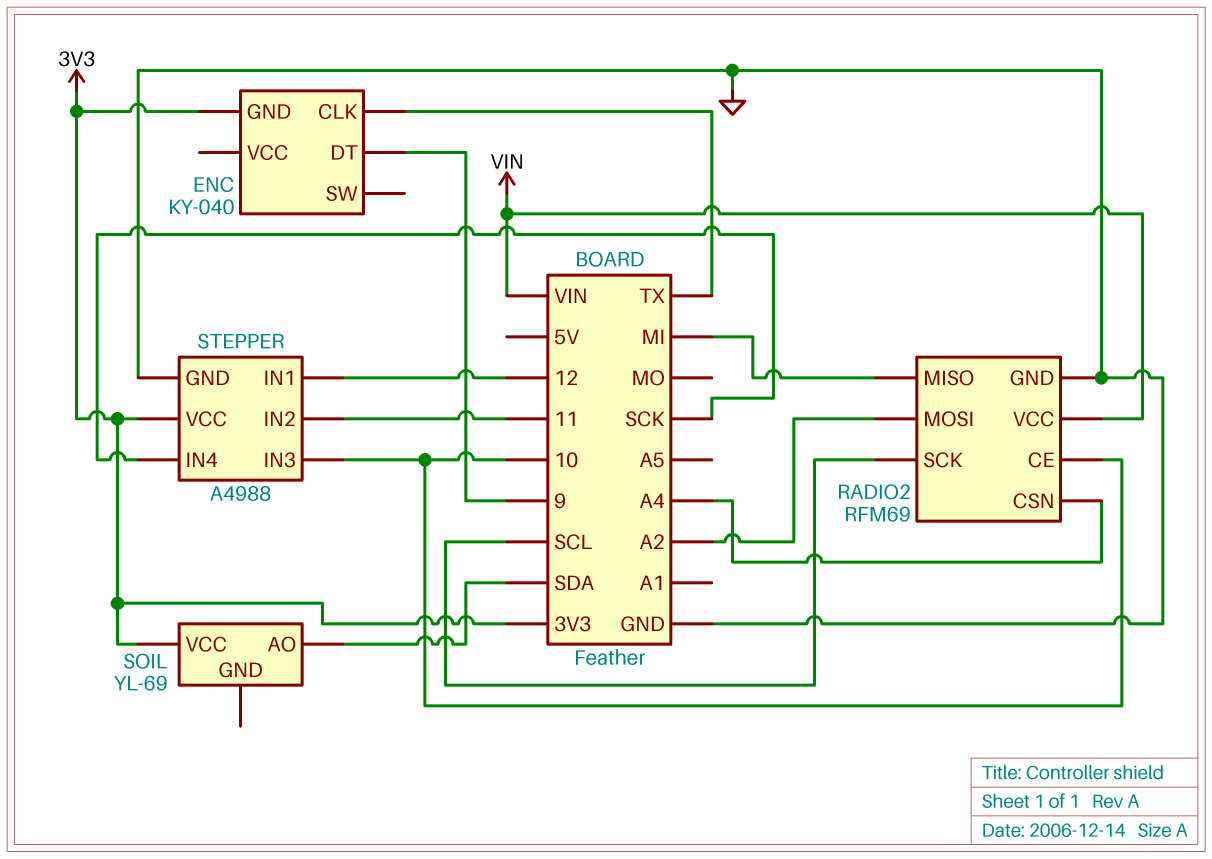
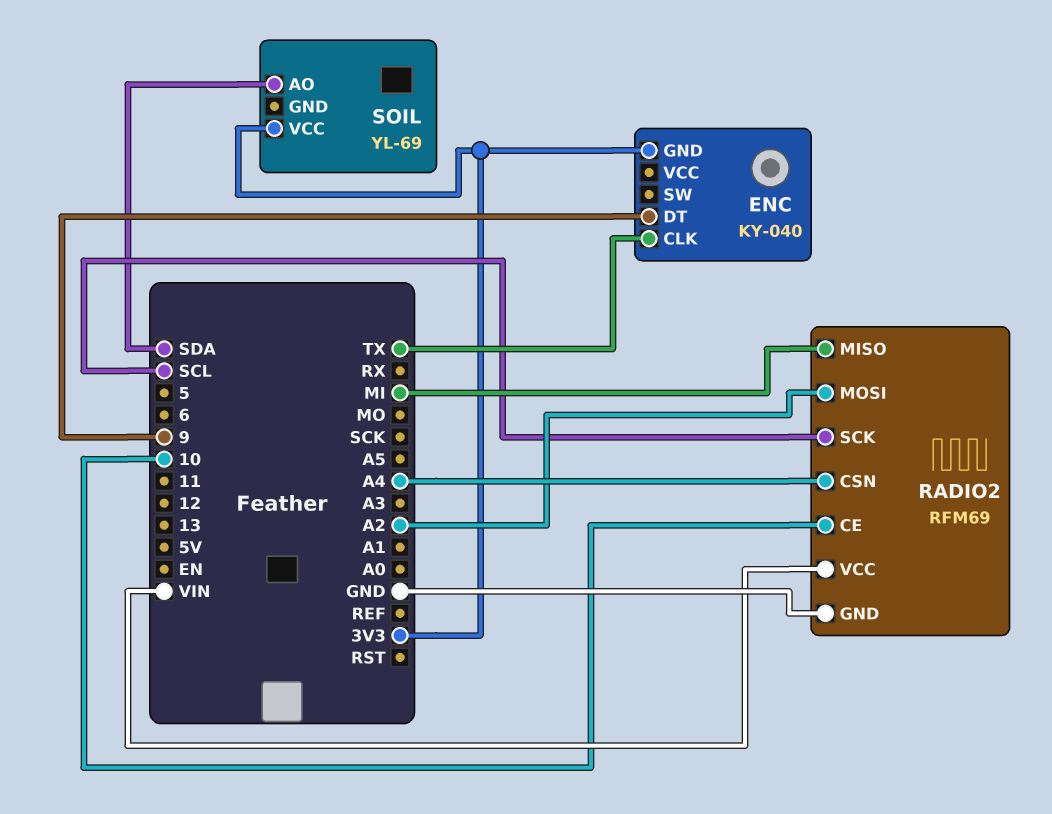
STEPPER: A4988 -> none
STEPPER pin GND: GND -> none
STEPPER pin IN1: 12 -> none
STEPPER pin IN2: 11 -> none
STEPPER pin IN3: 10 -> none
STEPPER pin IN4: SCK -> none
STEPPER pin VCC: 3V3 -> none

